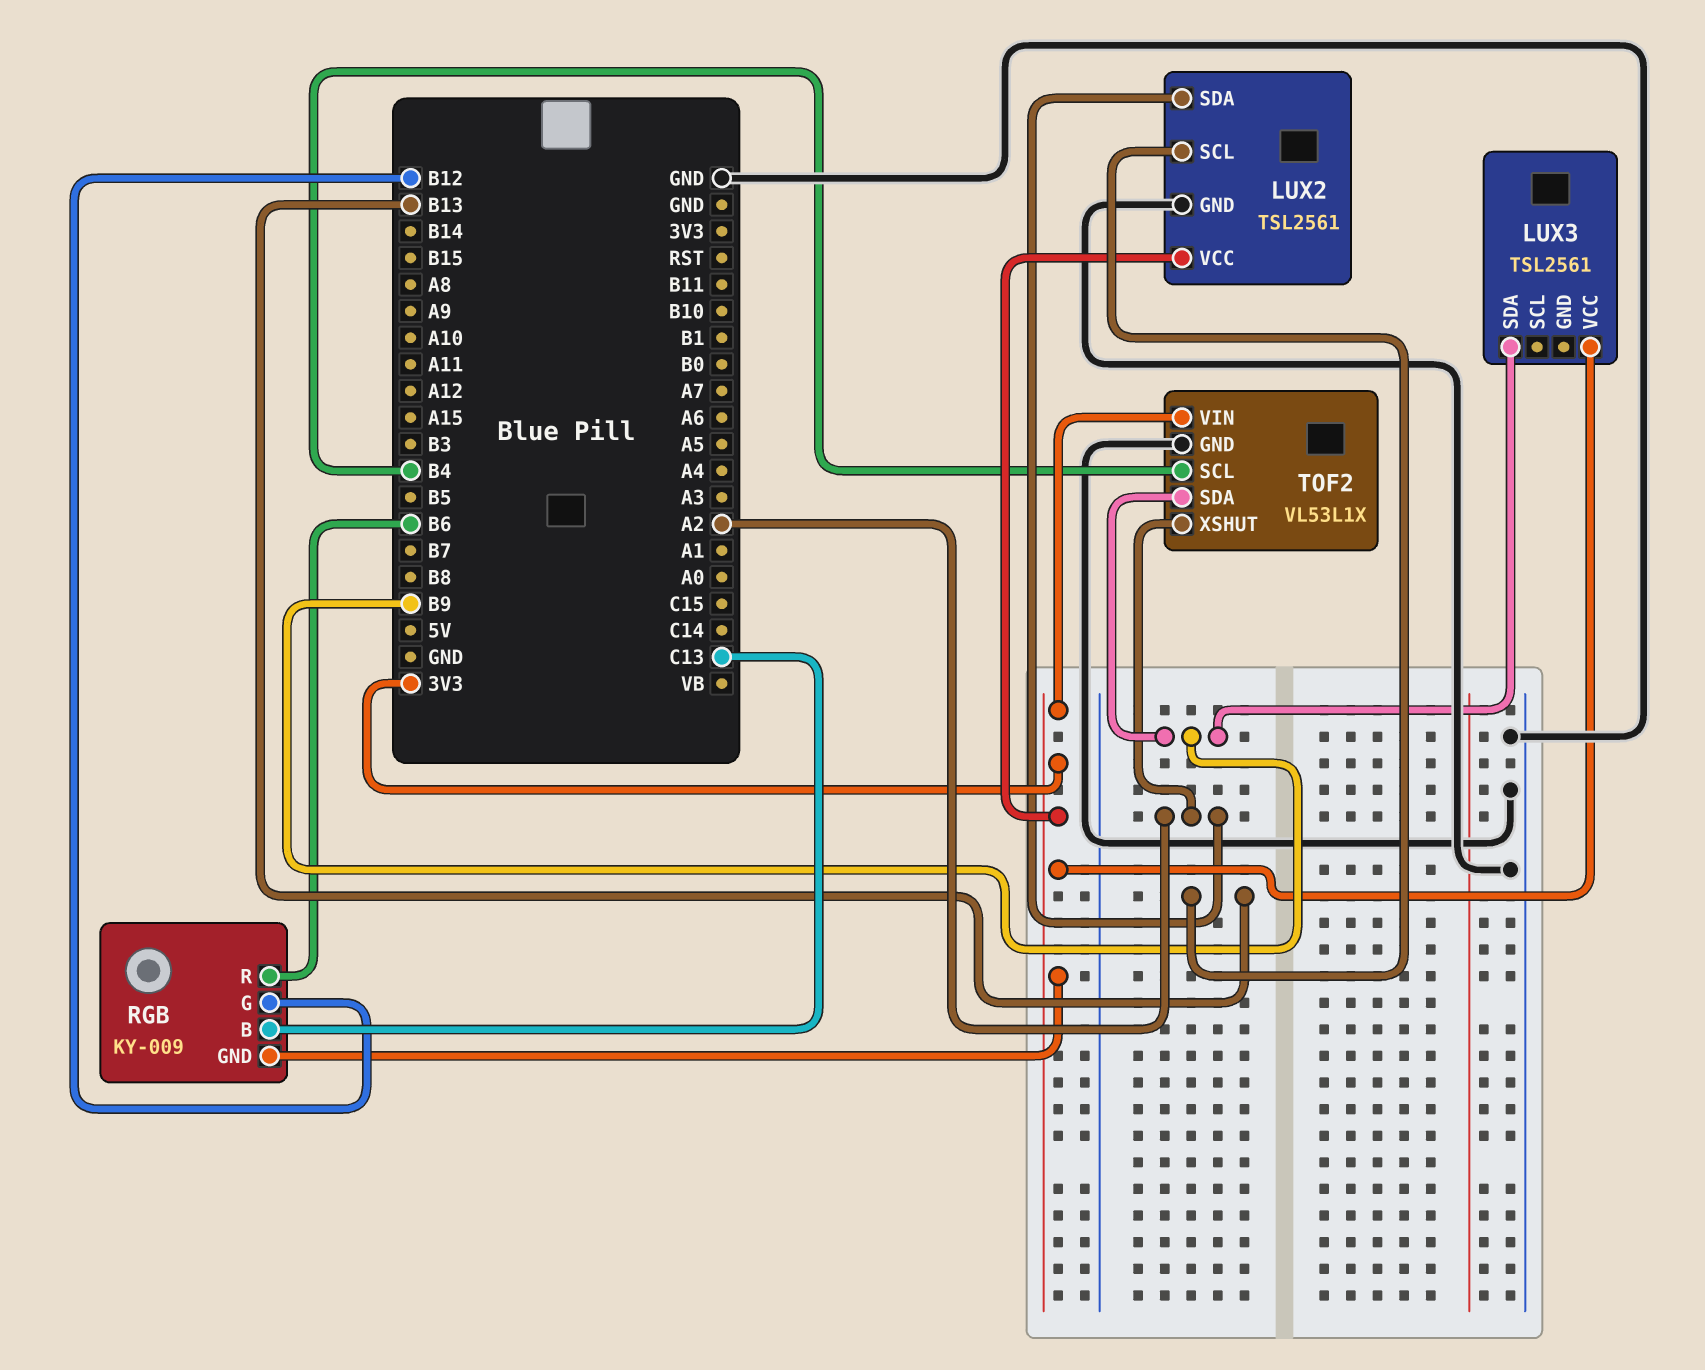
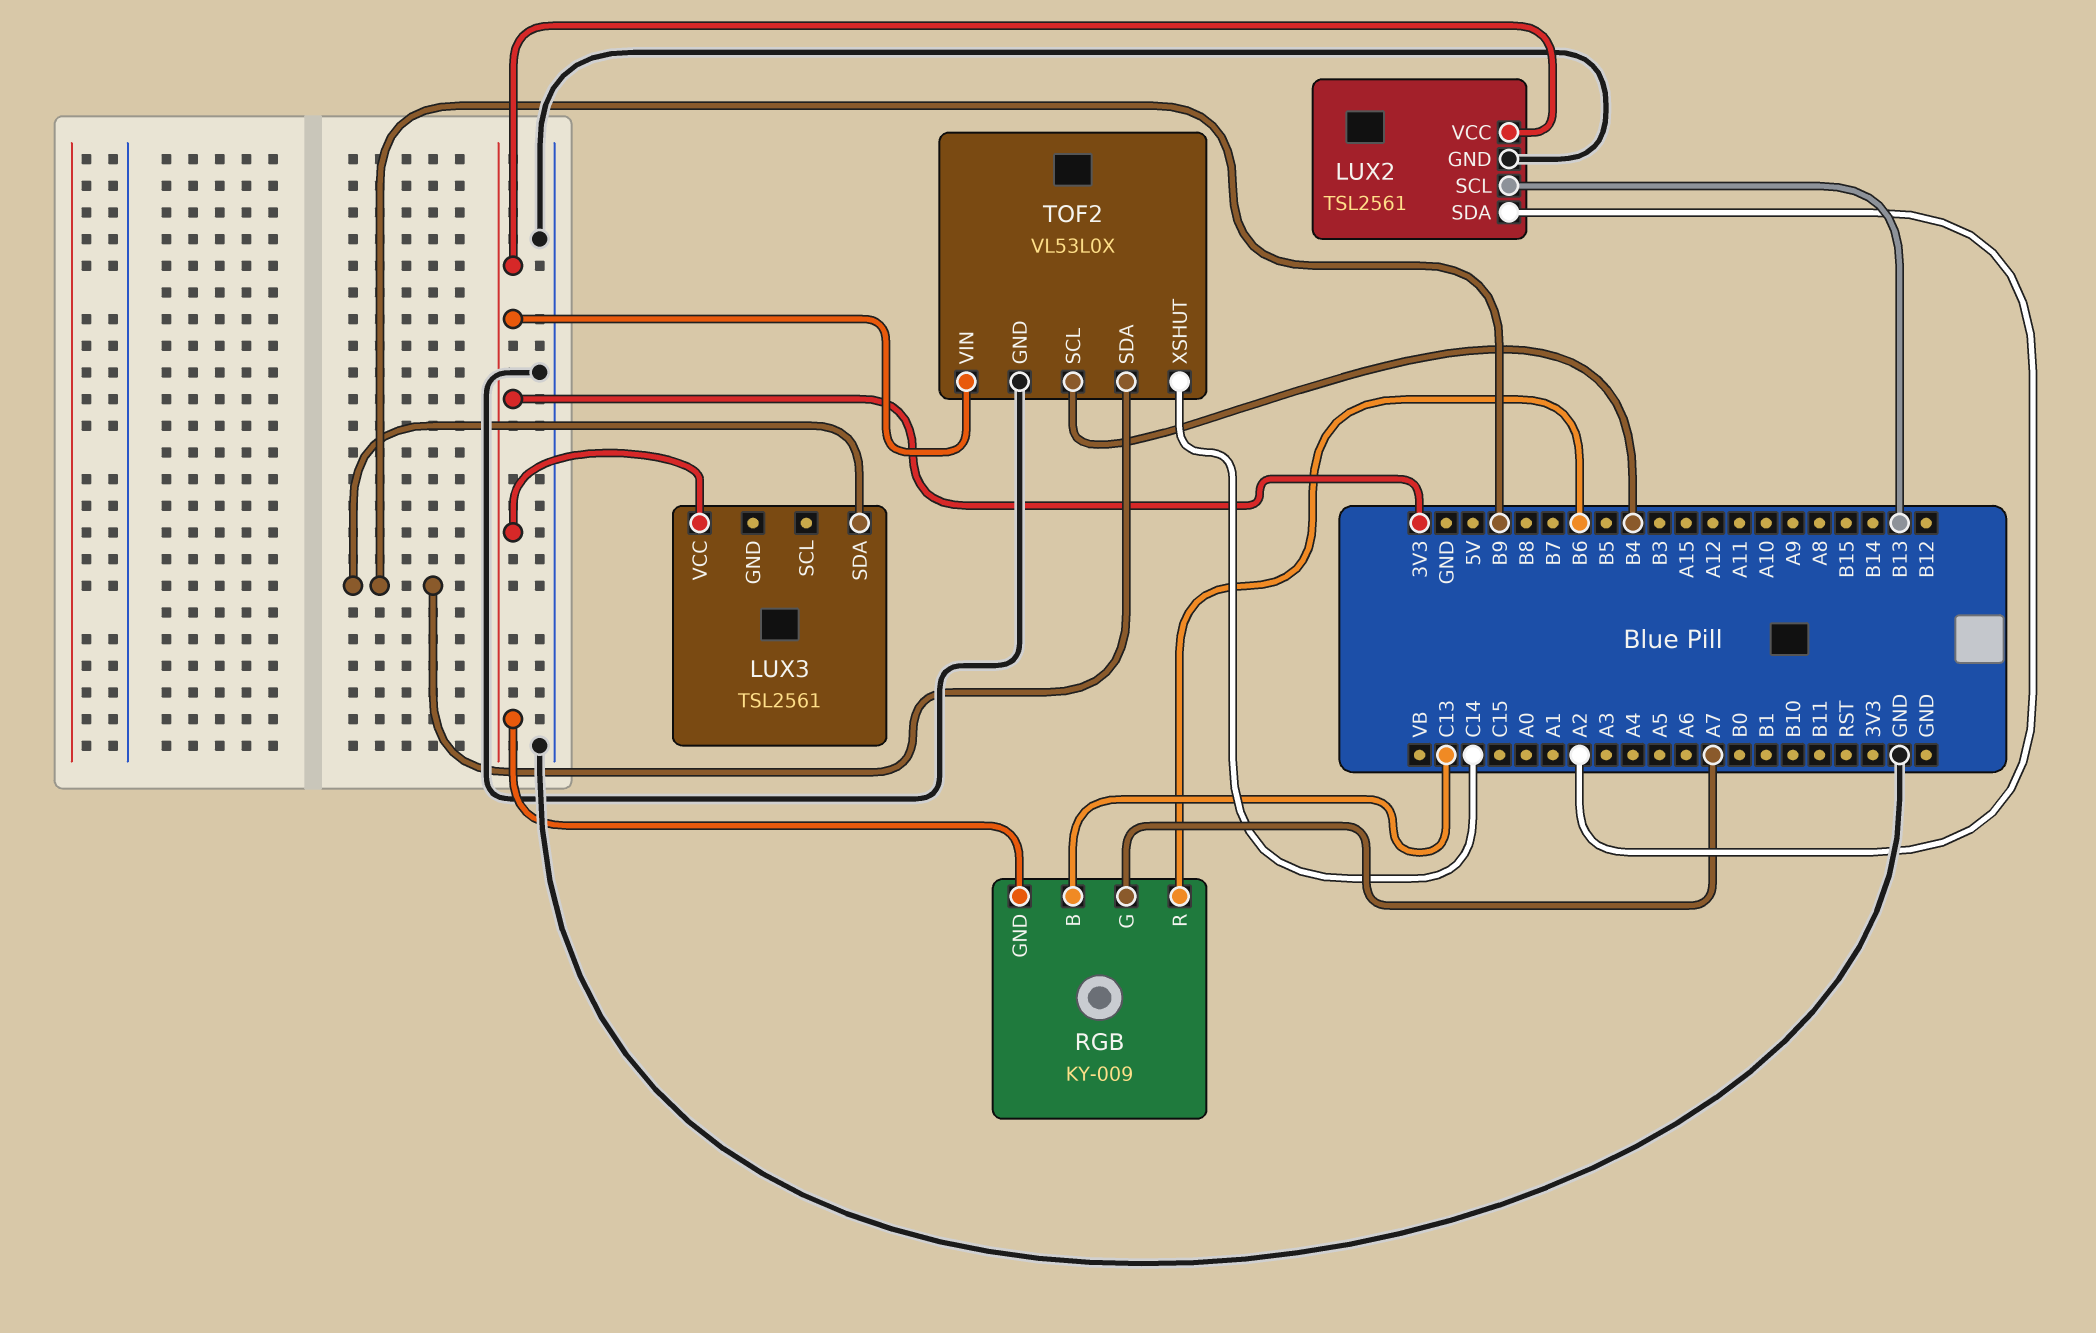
RGB pin G: B12 -> A7
TOF2: VL53L1X -> VL53L0X
TOF2 pin XSHUT: A2 -> C14

